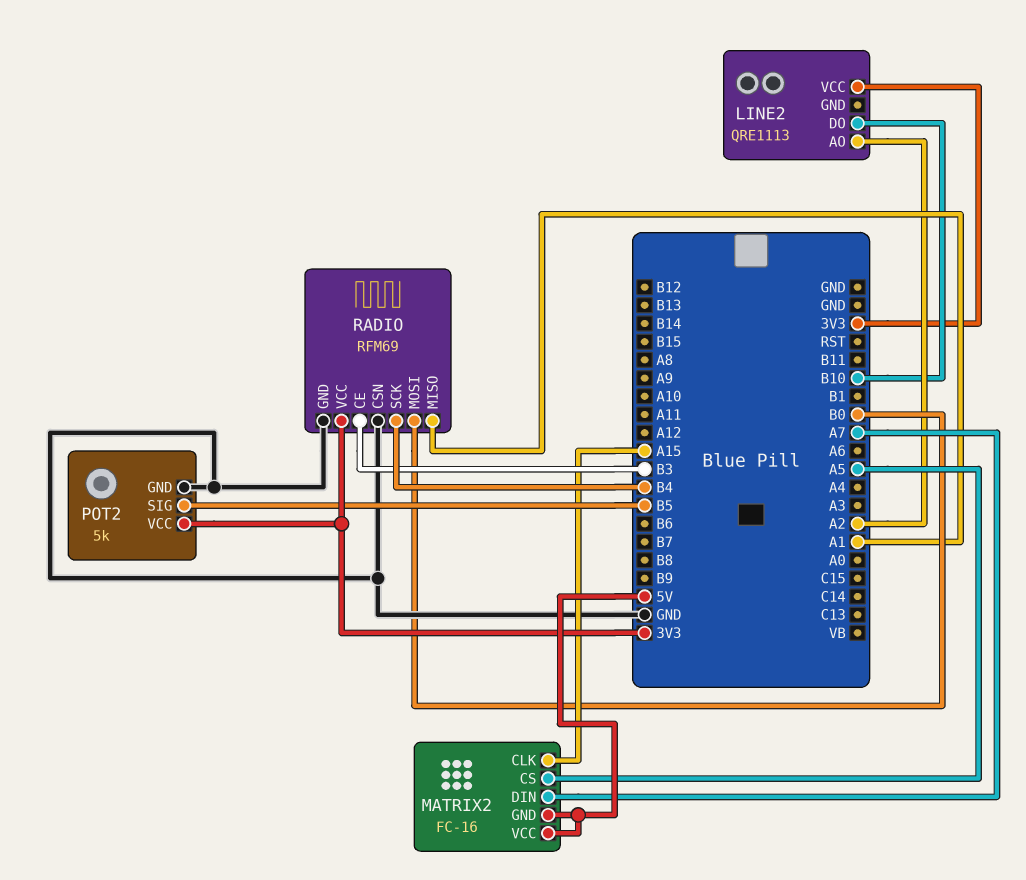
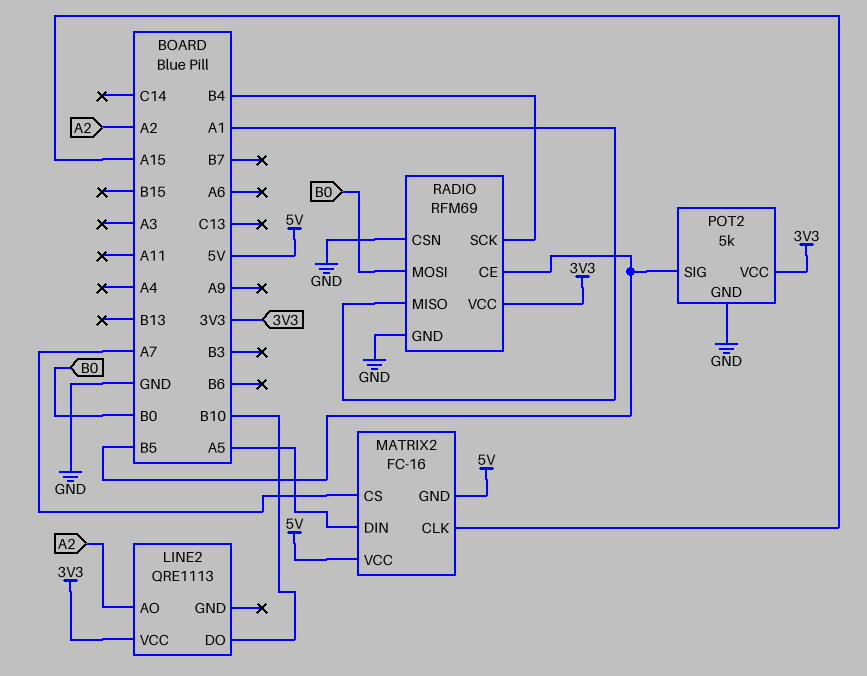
MATRIX2 pin CS: A5 -> A7
MATRIX2 pin DIN: A7 -> A5
RADIO pin CE: B3 -> B5

